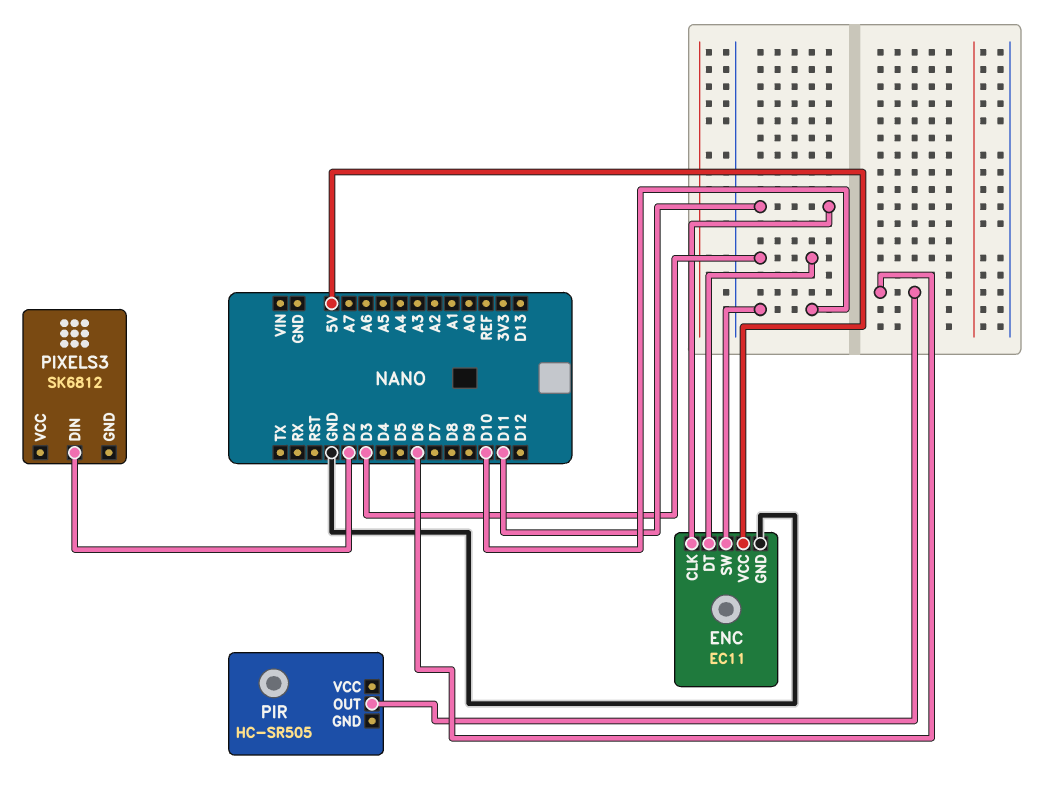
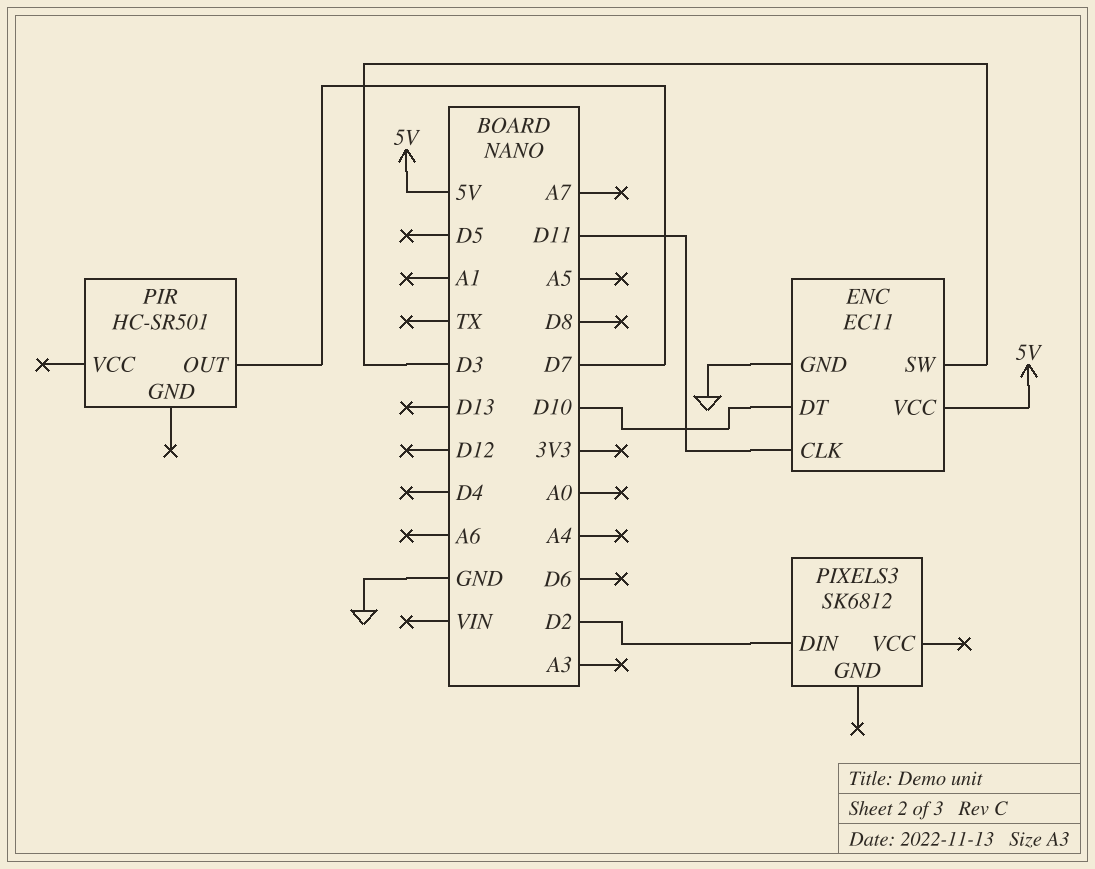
ENC pin DT: D3 -> D10
ENC pin SW: D10 -> D3
PIR: HC-SR505 -> HC-SR501
PIR pin OUT: D6 -> D7

